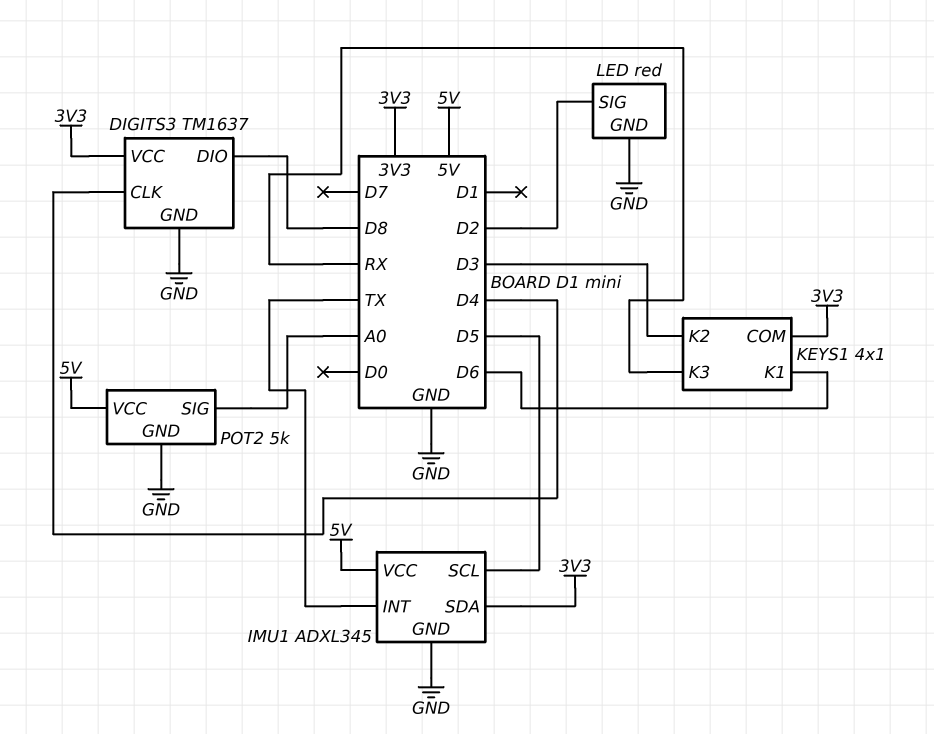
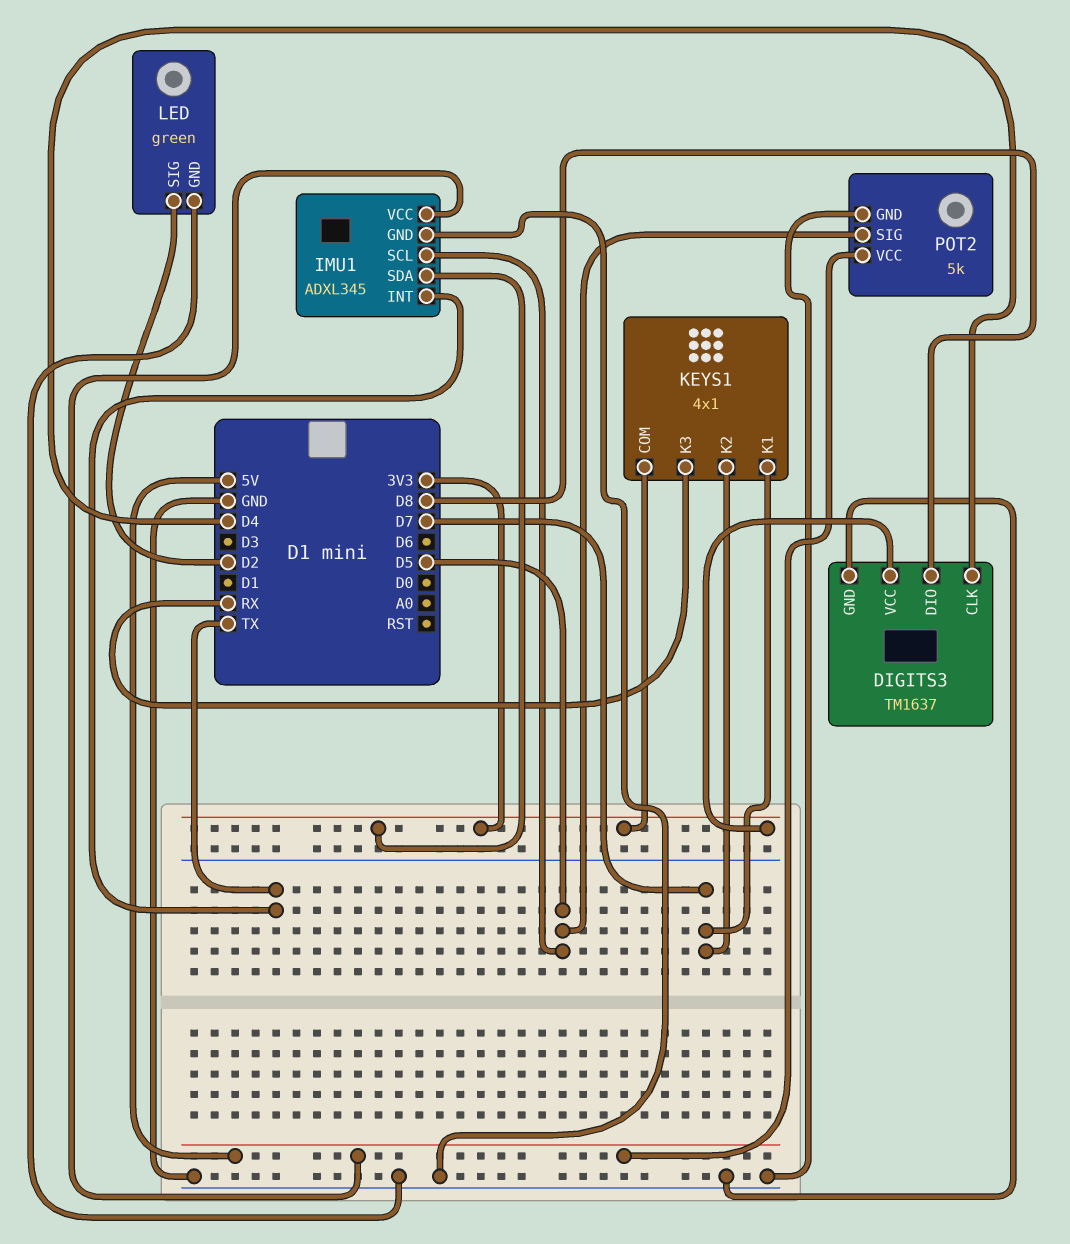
KEYS1 pin K1: D6 -> D7
KEYS1 pin K2: D3 -> D7
LED: red -> green
POT2 pin SIG: A0 -> D5

